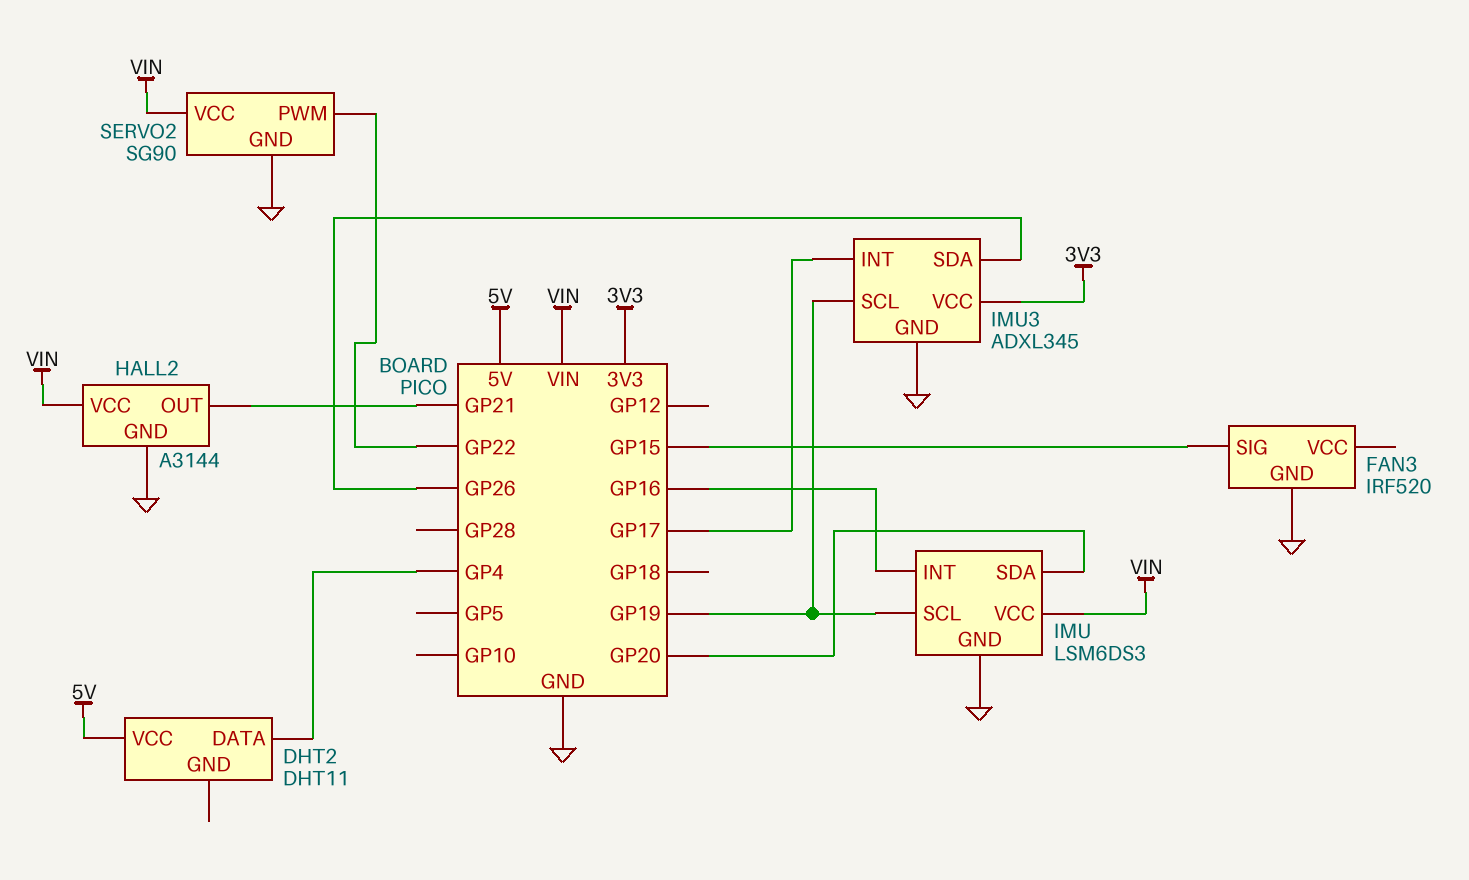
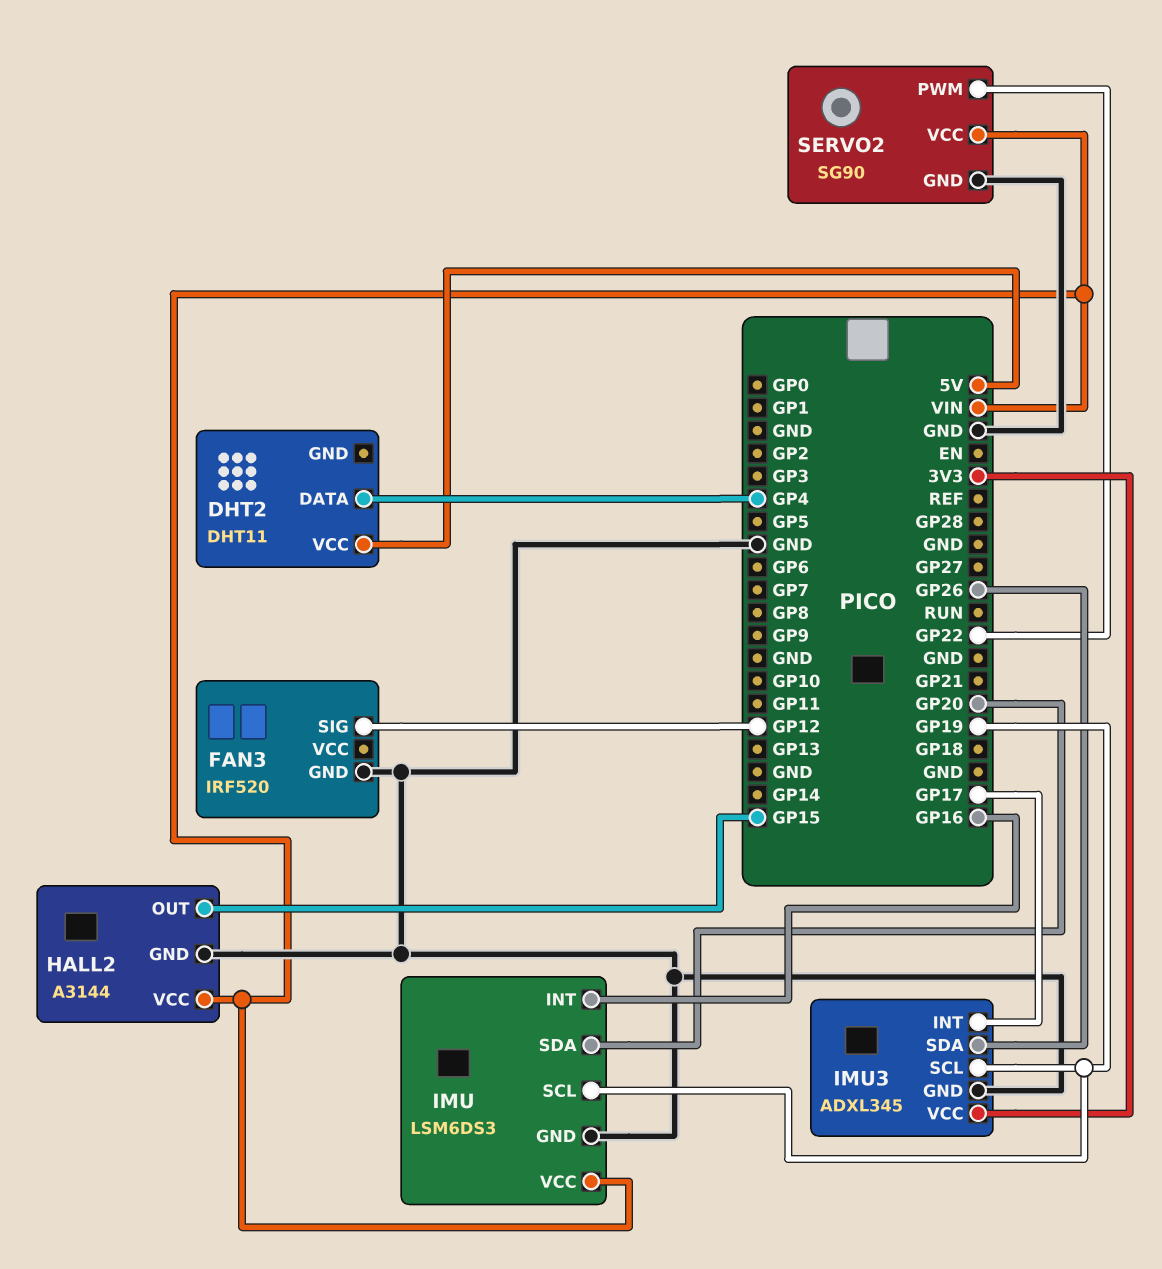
FAN3 pin SIG: GP15 -> GP12
HALL2 pin OUT: GP21 -> GP15

